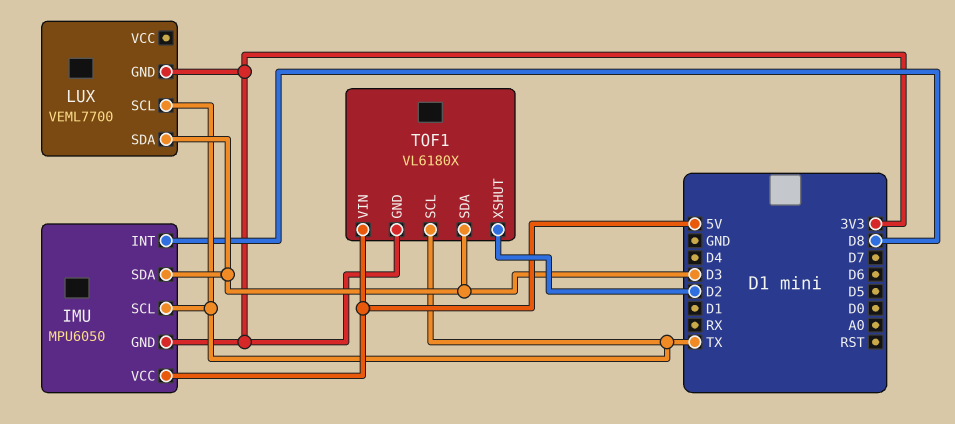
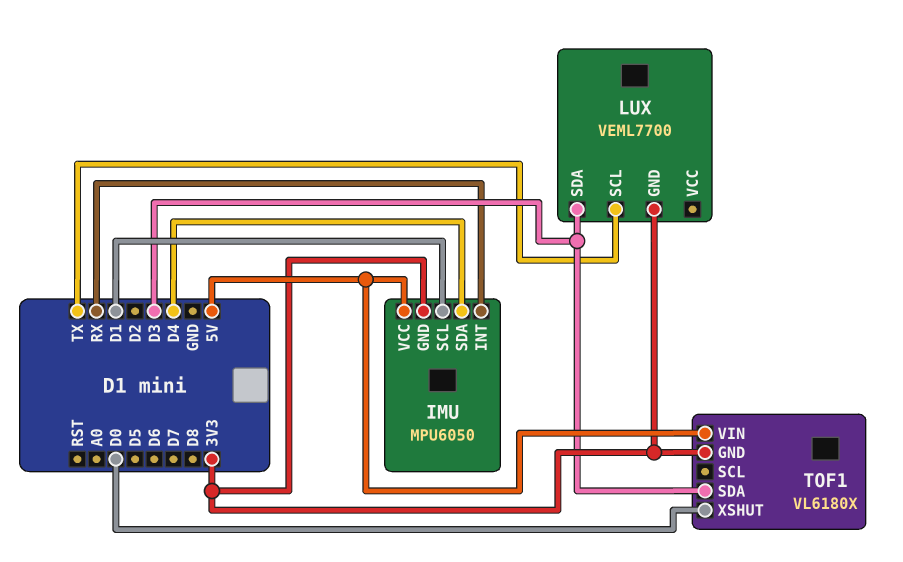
IMU pin INT: D8 -> RX
IMU pin SCL: TX -> D1
IMU pin SDA: D3 -> D4
TOF1 pin SCL: TX -> none
TOF1 pin XSHUT: D2 -> D0

